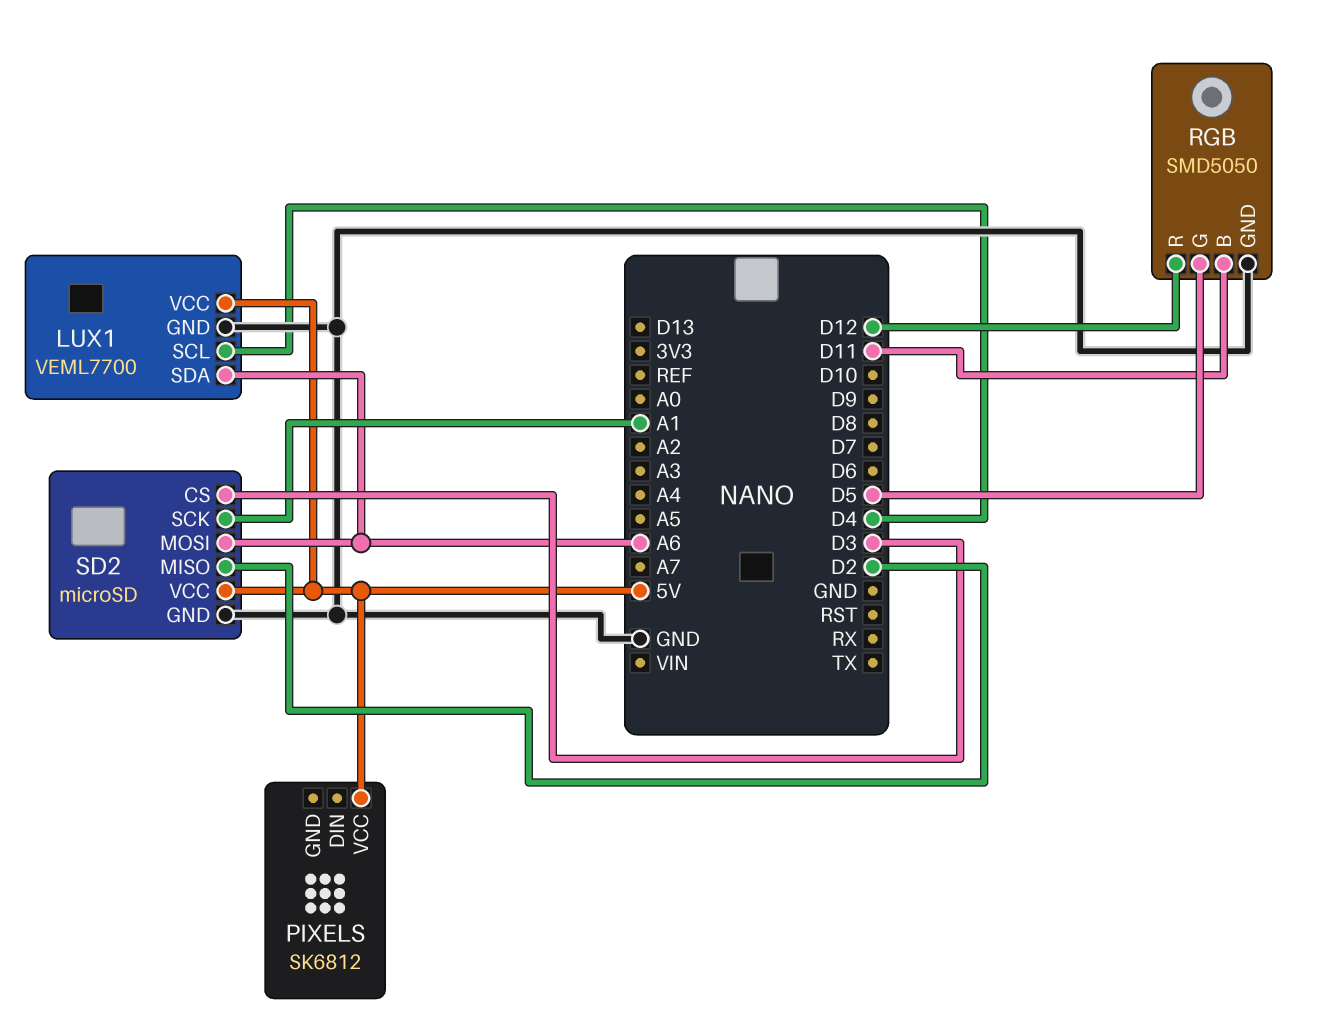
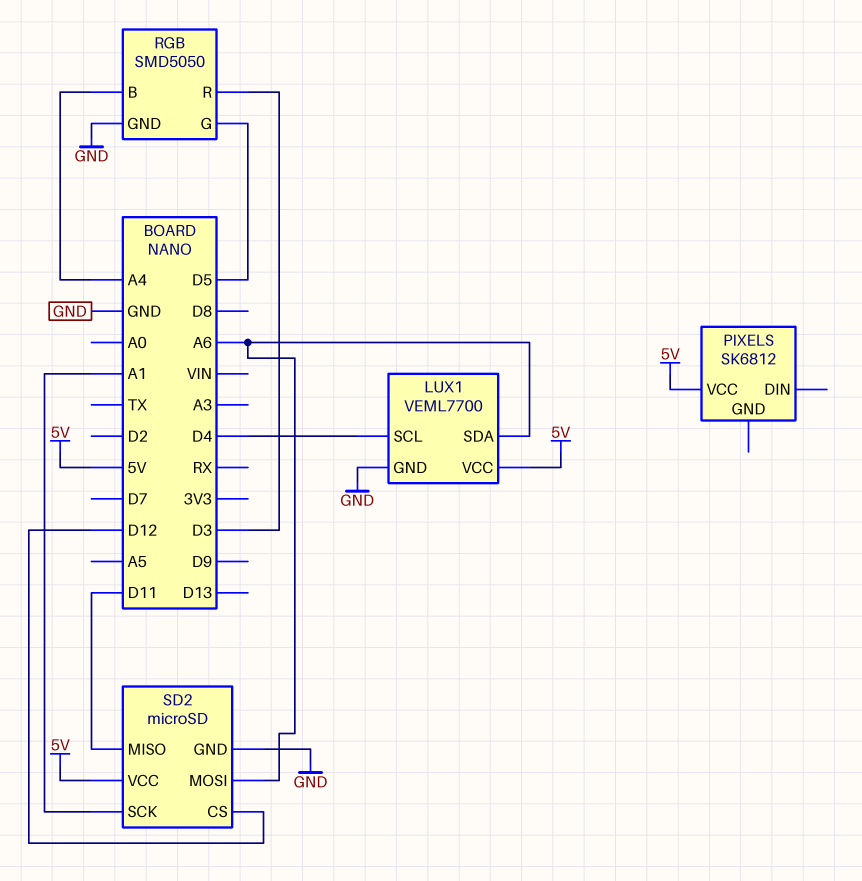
RGB pin B: D11 -> A4
RGB pin R: D12 -> D3
SD2 pin CS: D3 -> D12
SD2 pin MISO: D2 -> D11

